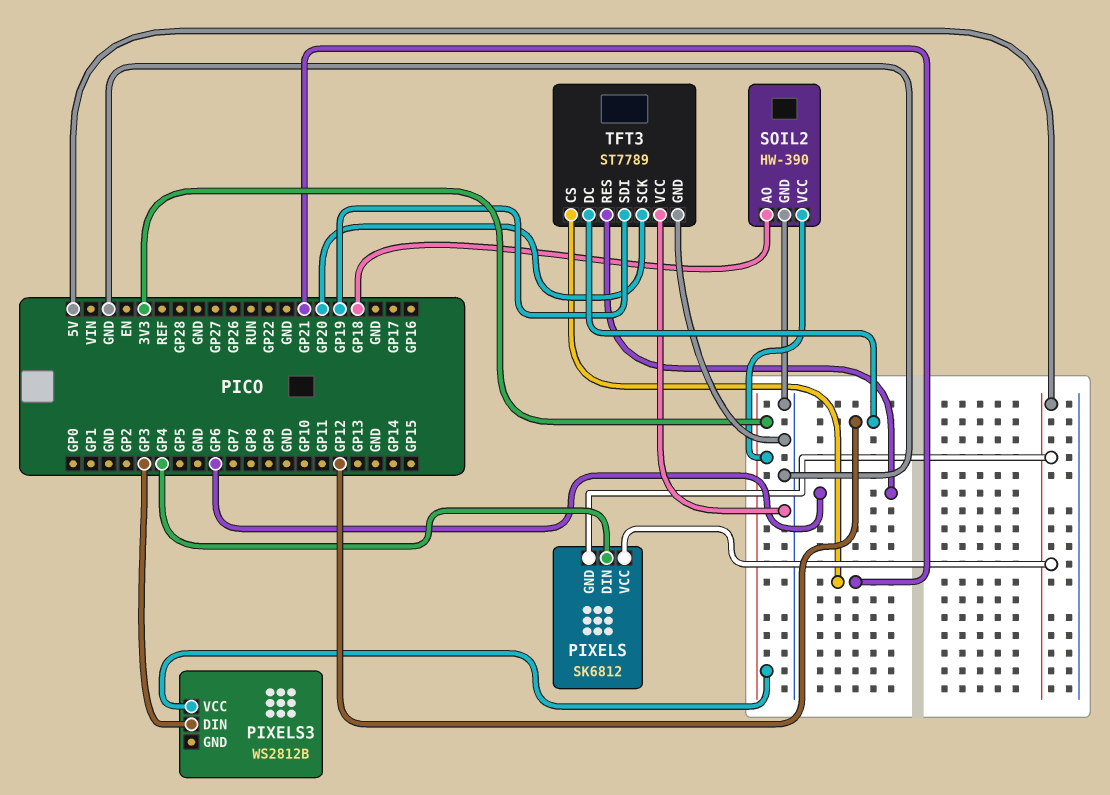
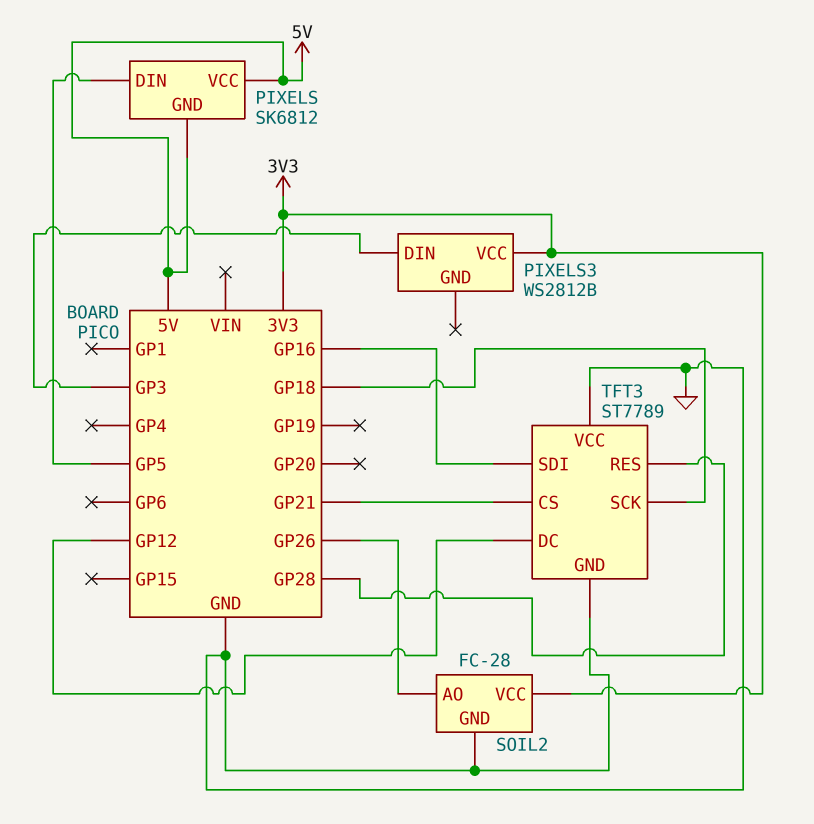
PIXELS pin DIN: GP4 -> GP5
SOIL2: HW-390 -> FC-28
SOIL2 pin AO: GP18 -> GP26
TFT3 pin RES: GP6 -> GP28
TFT3 pin SCK: GP20 -> GP18
TFT3 pin SDI: GP19 -> GP16

